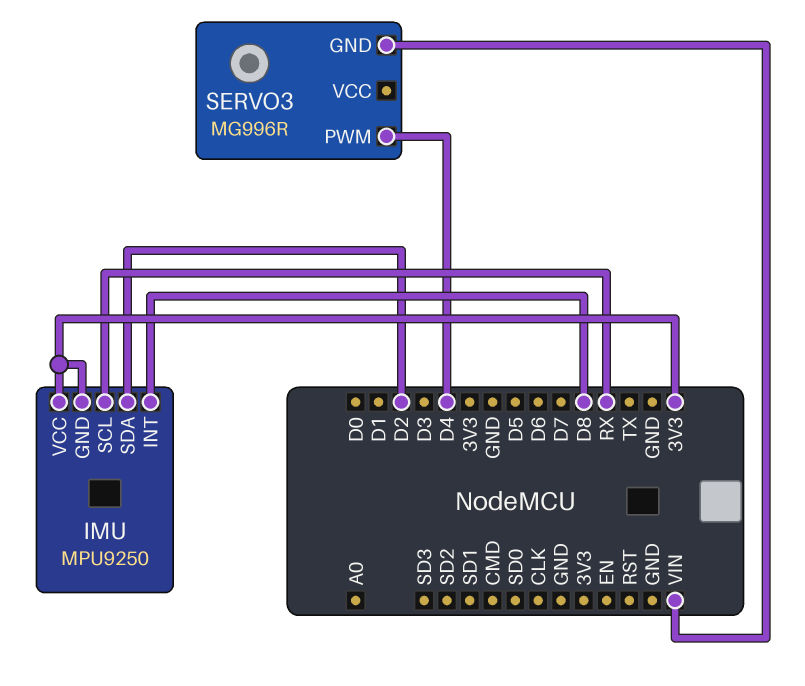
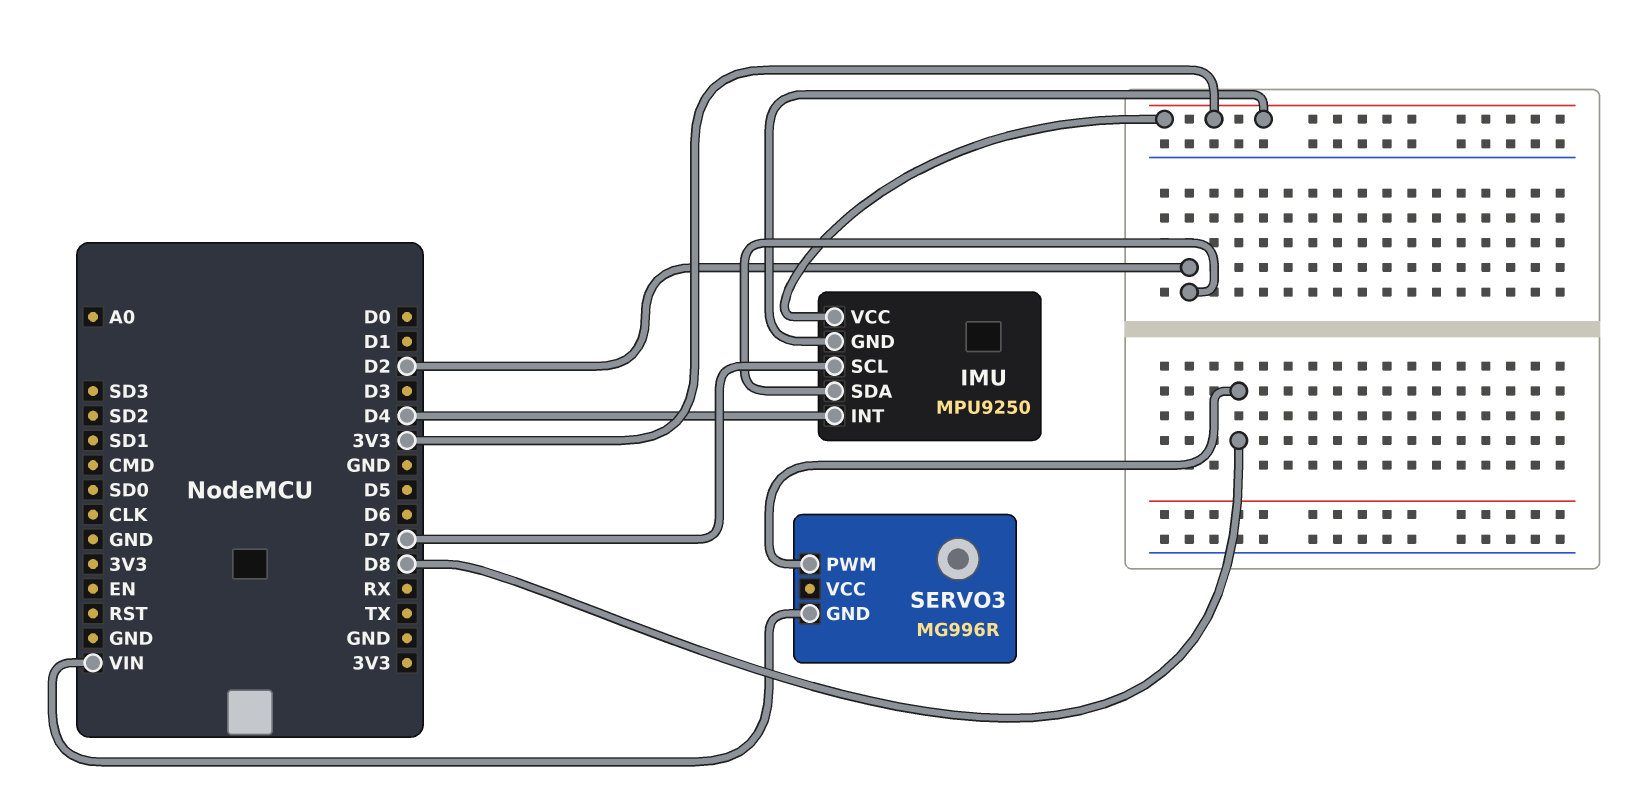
IMU pin INT: D8 -> D4
IMU pin SCL: RX -> D7
SERVO3 pin PWM: D4 -> D8

